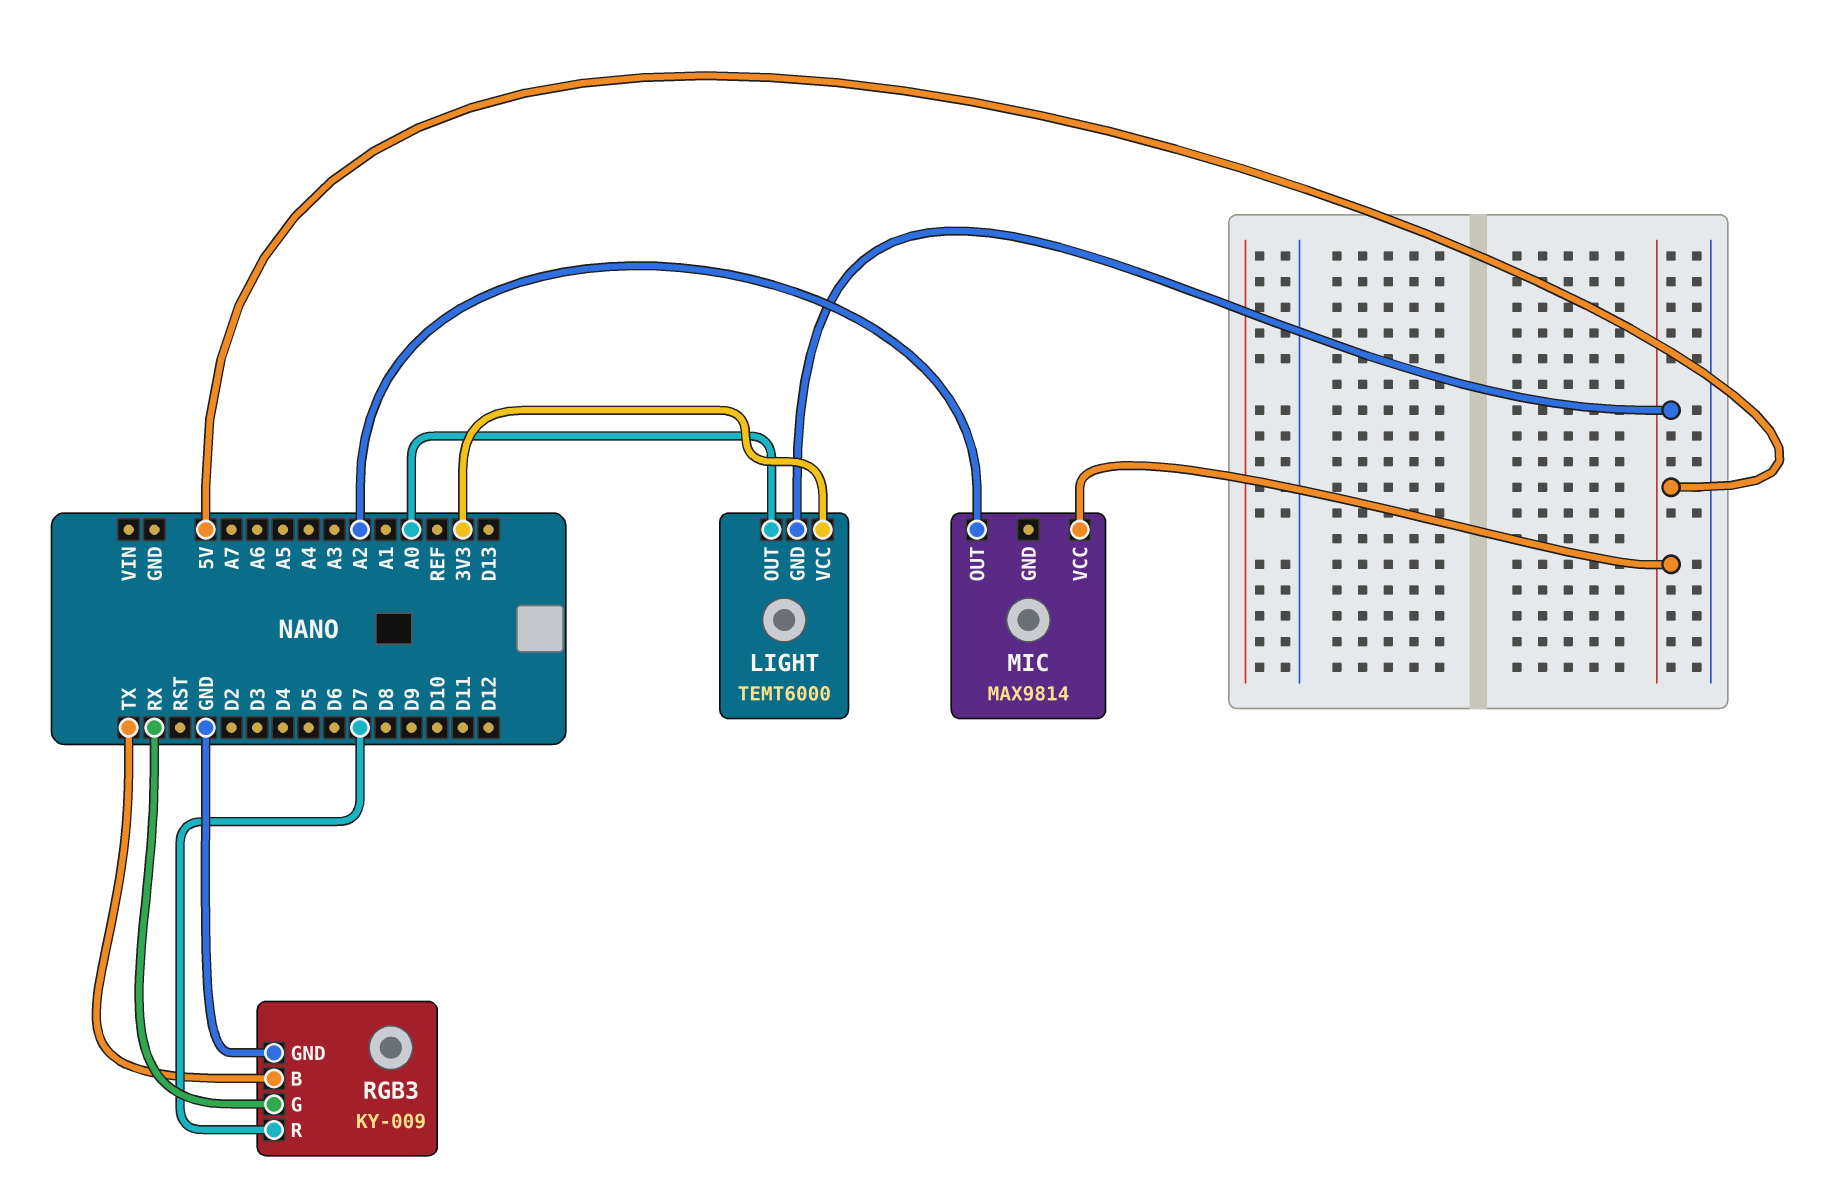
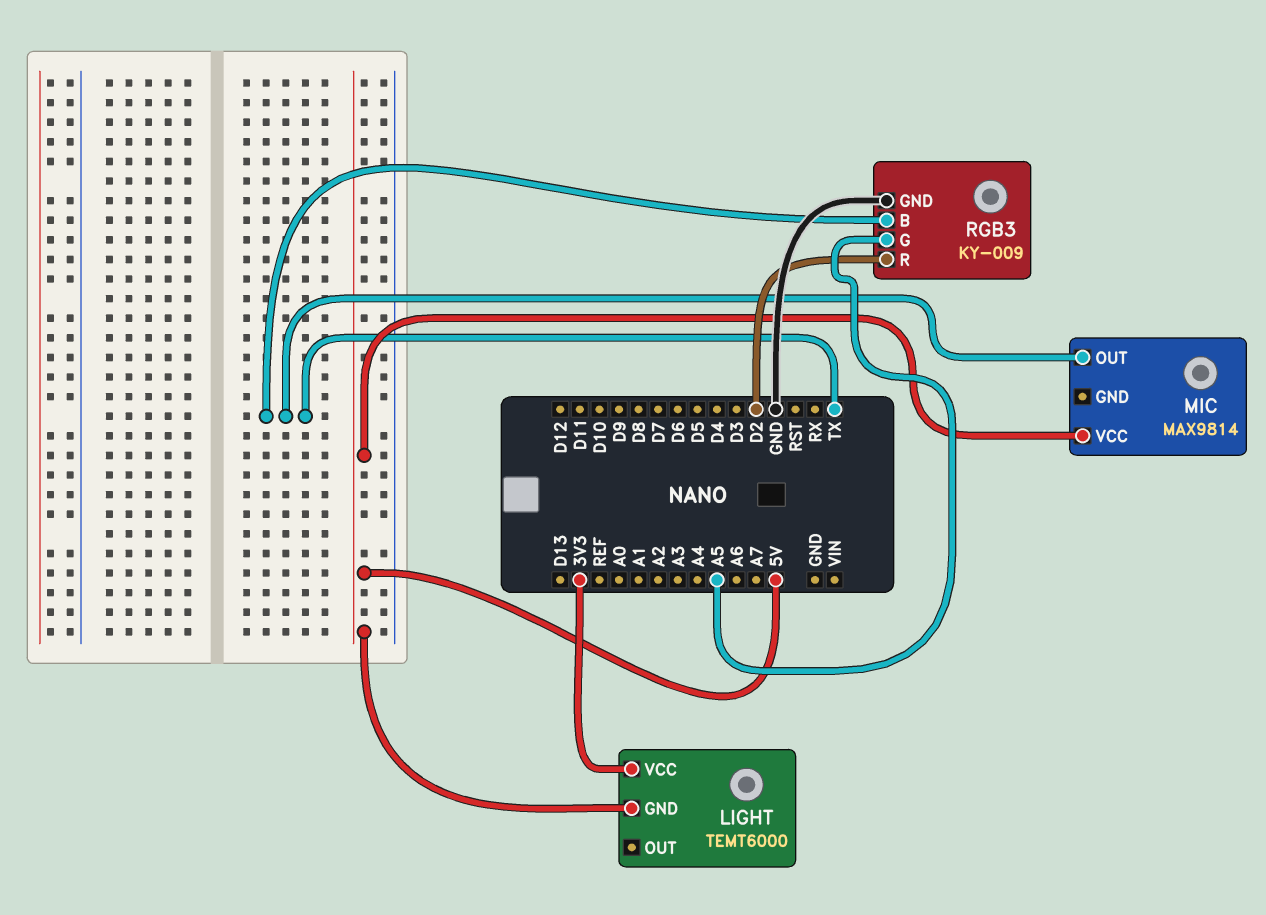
LIGHT pin OUT: A0 -> none
MIC pin OUT: A2 -> TX
RGB3 pin G: RX -> A5
RGB3 pin R: D7 -> D2

